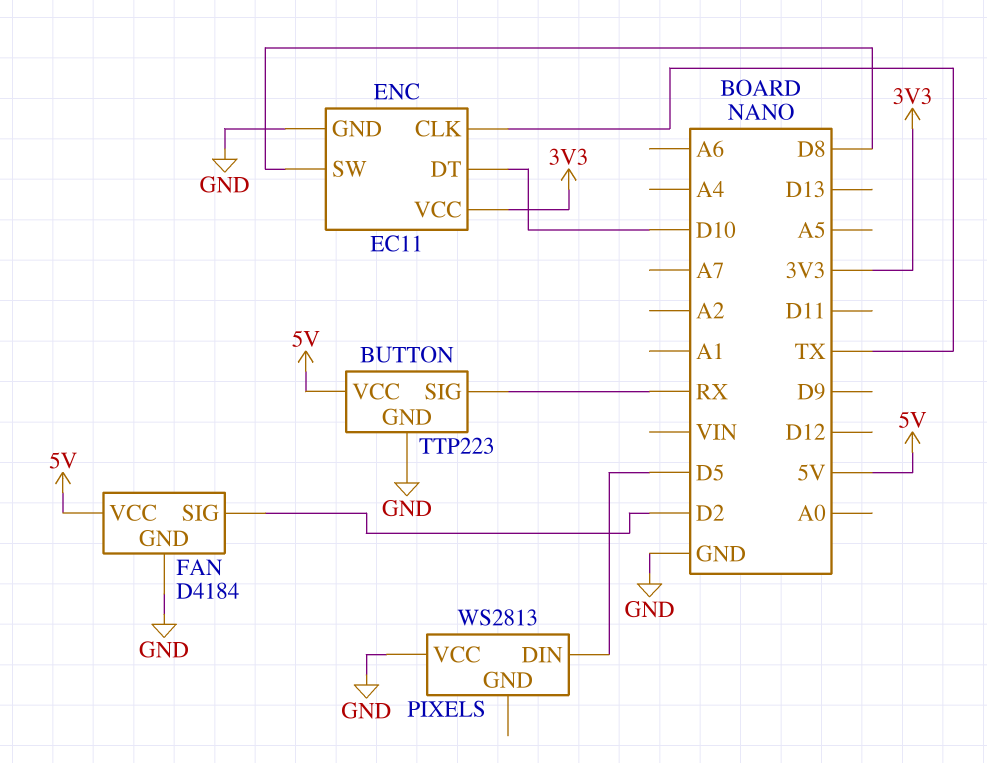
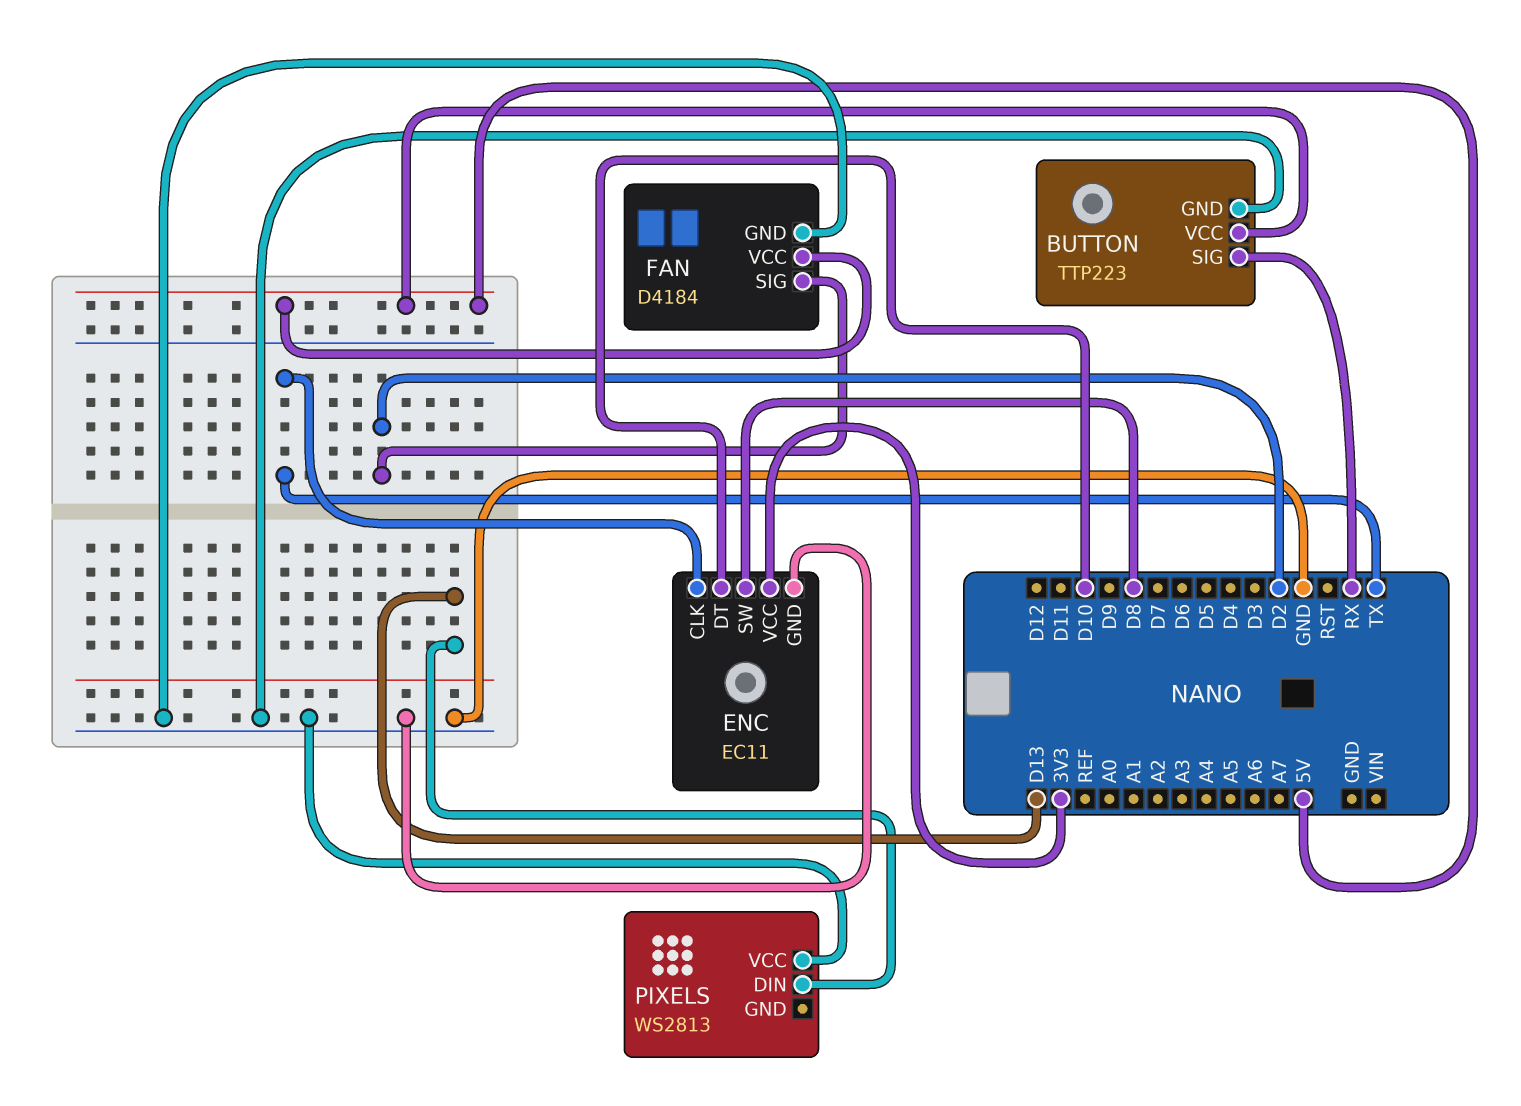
PIXELS pin DIN: D5 -> D13

